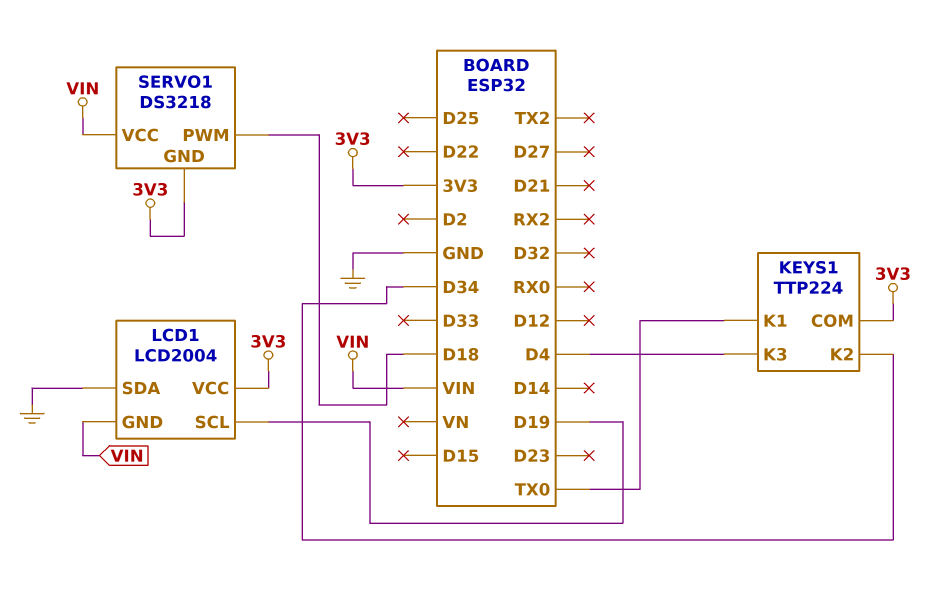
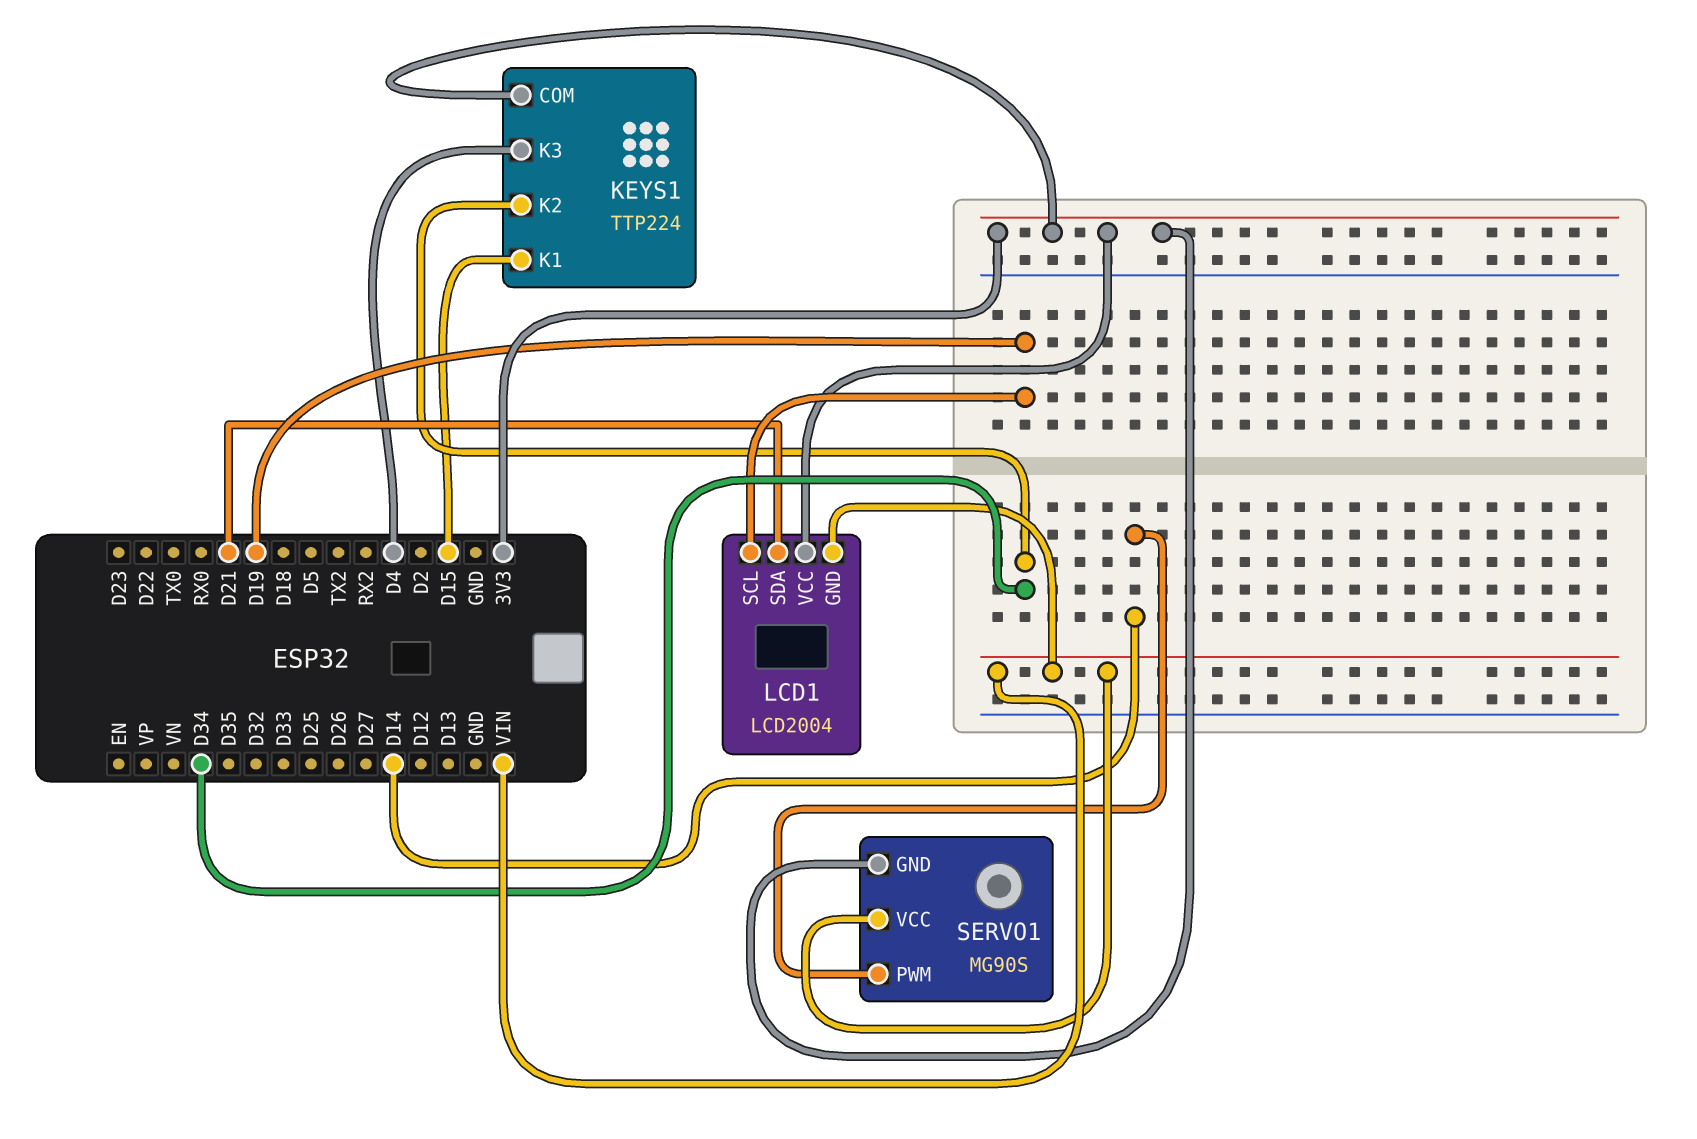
KEYS1 pin K1: TX0 -> D15
LCD1 pin SDA: GND -> D21
SERVO1: DS3218 -> MG90S
SERVO1 pin PWM: D18 -> D14

